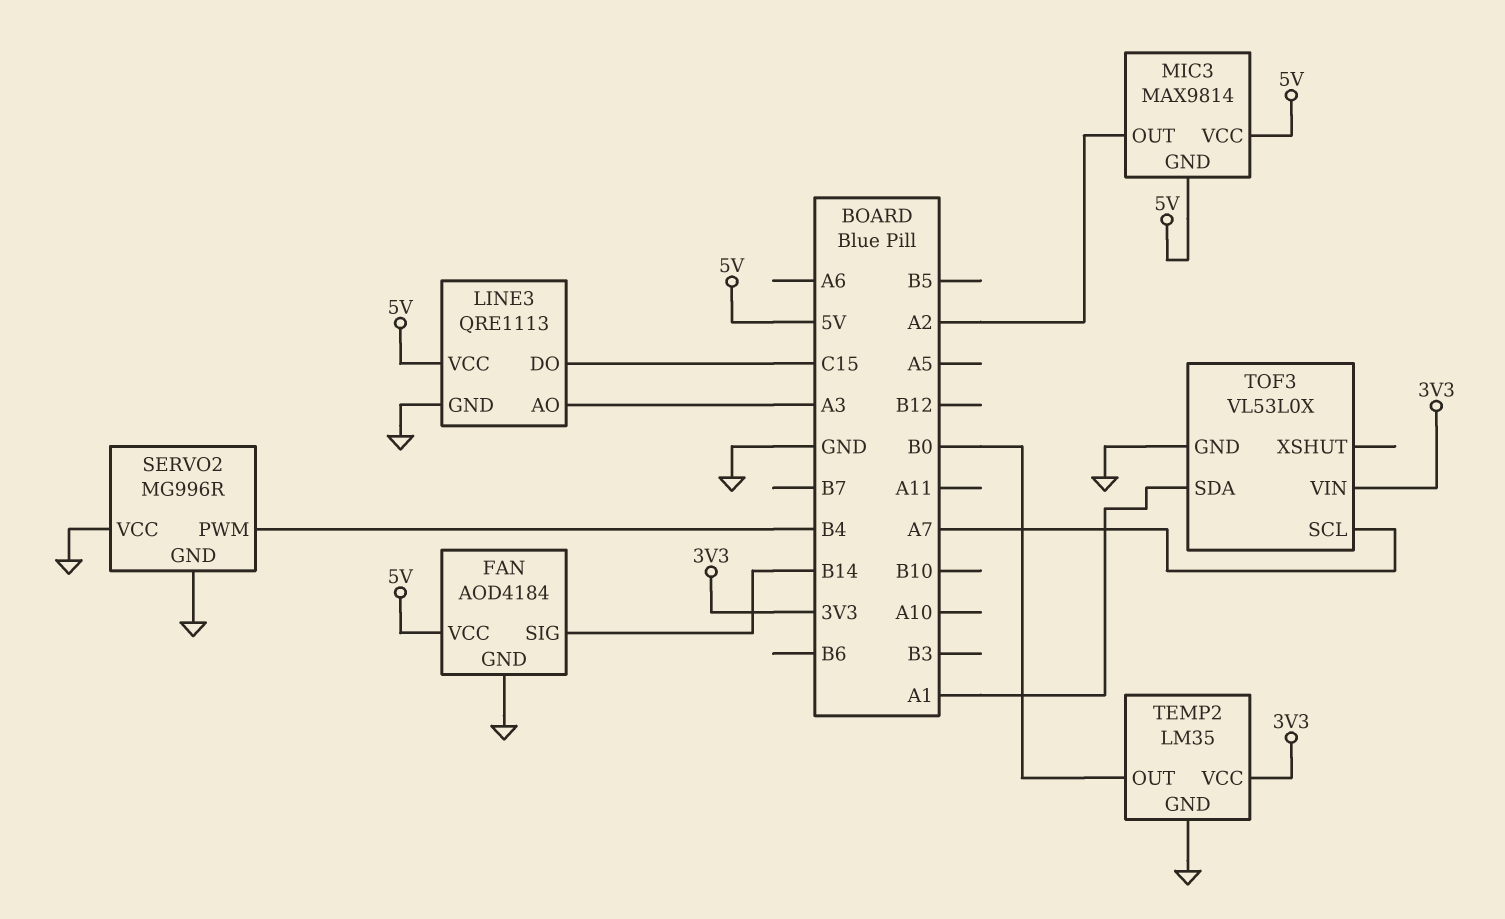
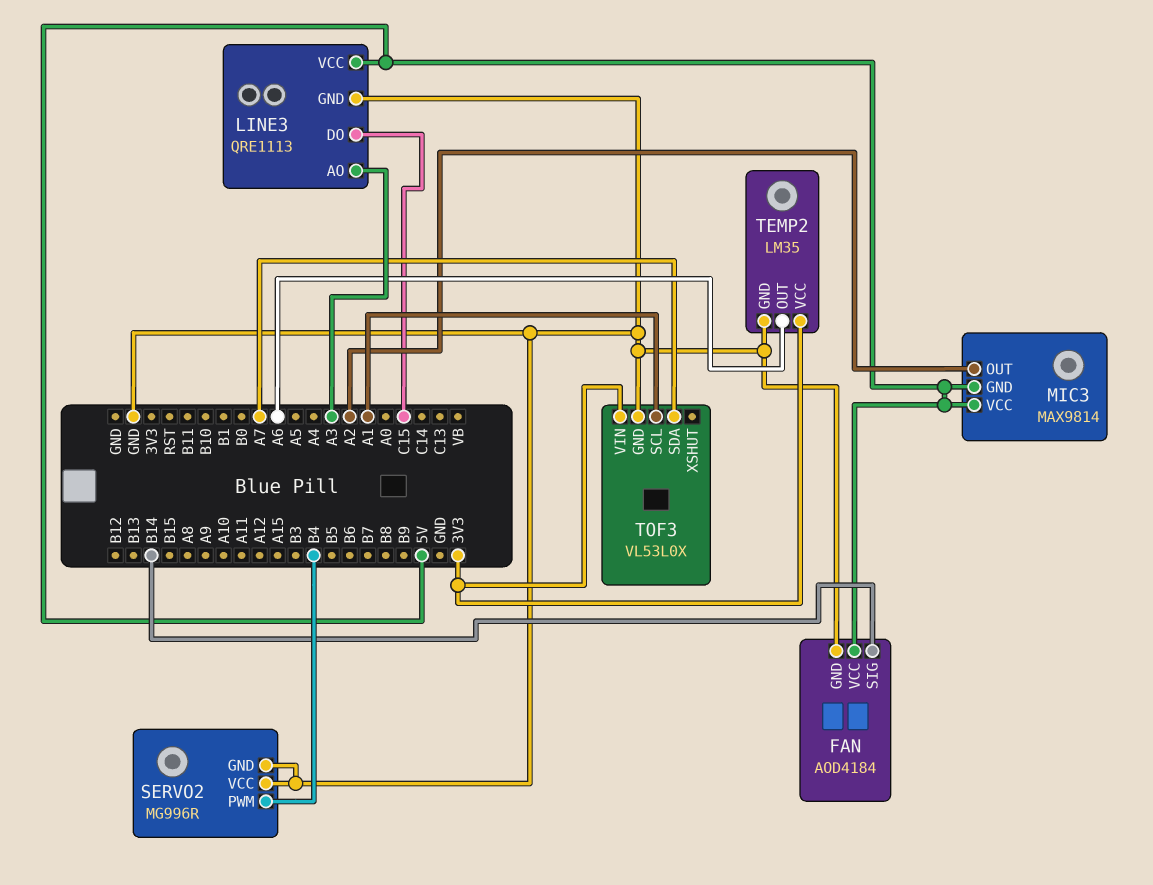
TEMP2 pin OUT: B0 -> A6
TOF3 pin SCL: A7 -> A1
TOF3 pin SDA: A1 -> A7

